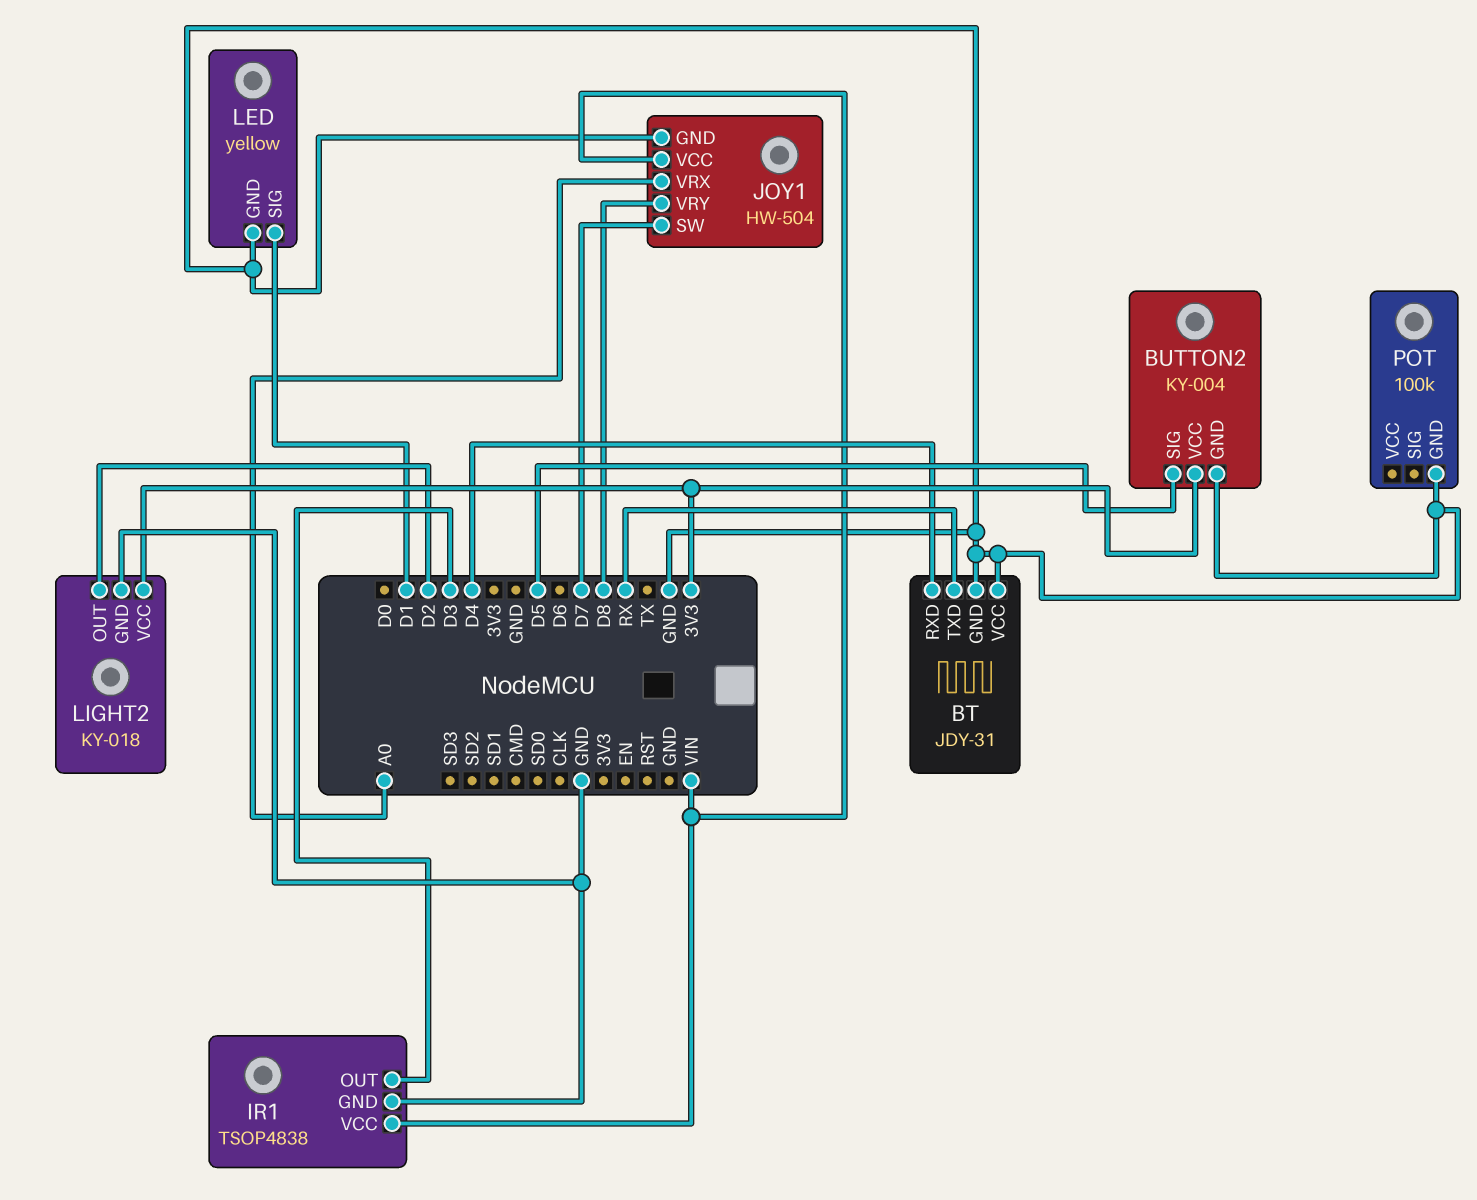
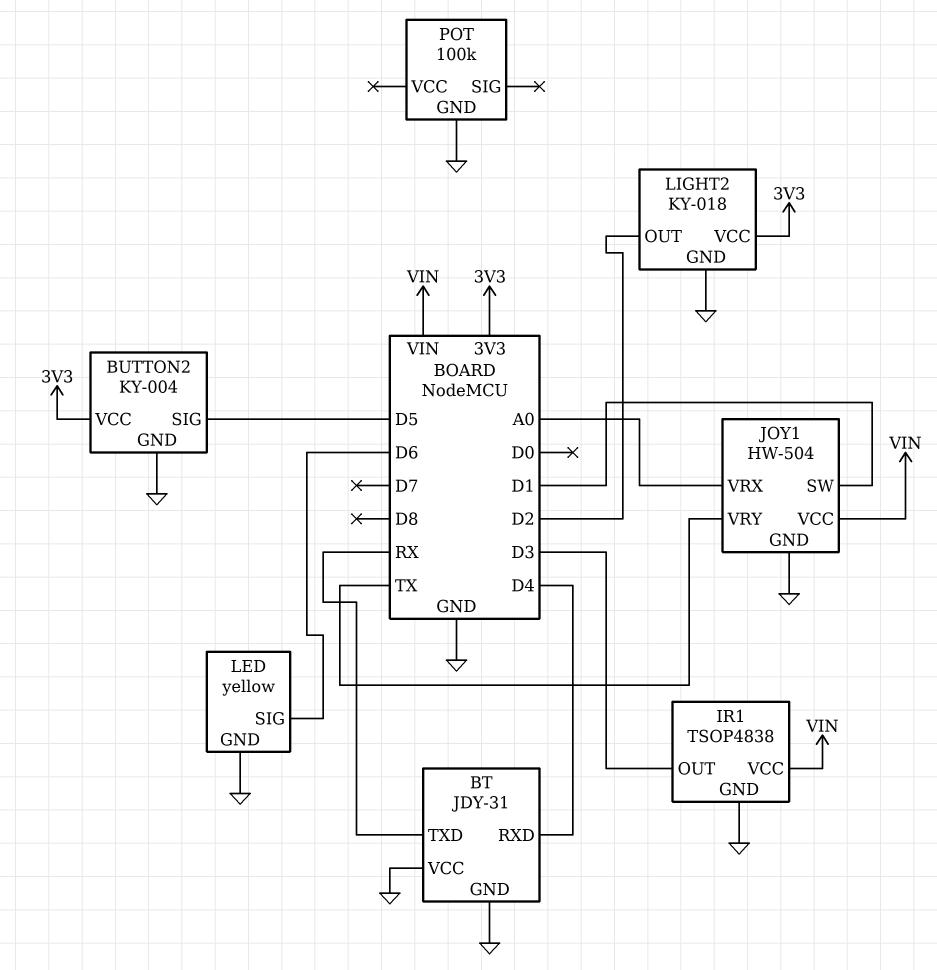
JOY1 pin SW: D7 -> D1
JOY1 pin VRY: D8 -> TX
LED pin SIG: D1 -> D6

